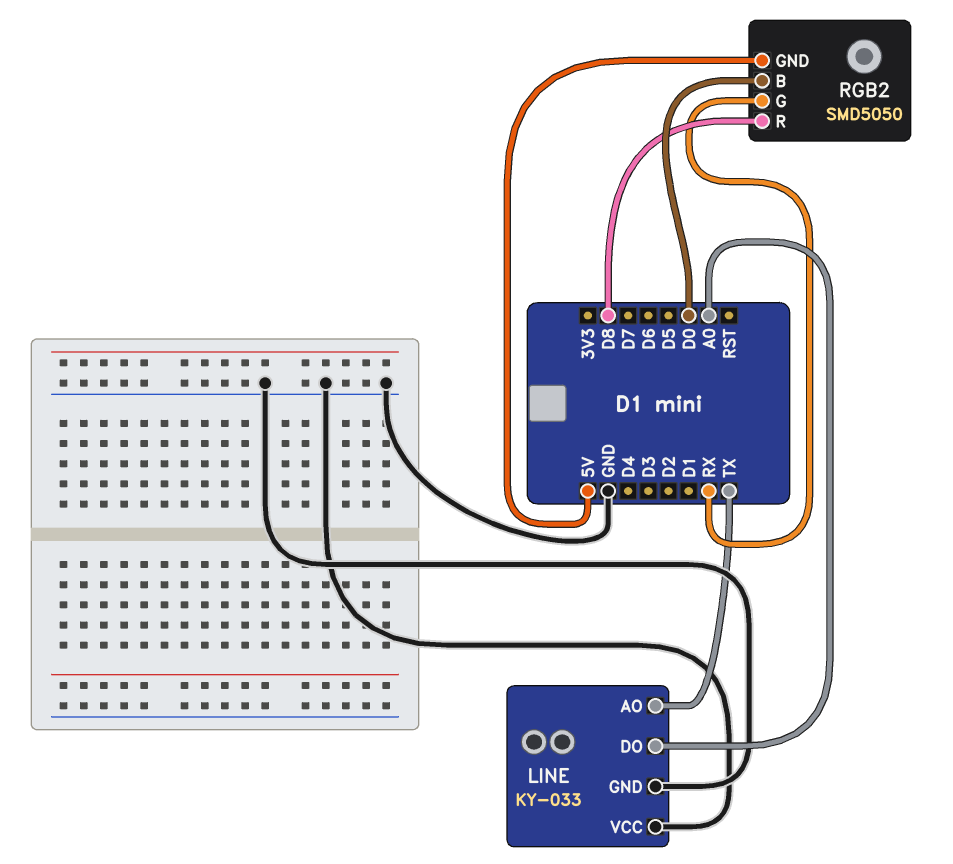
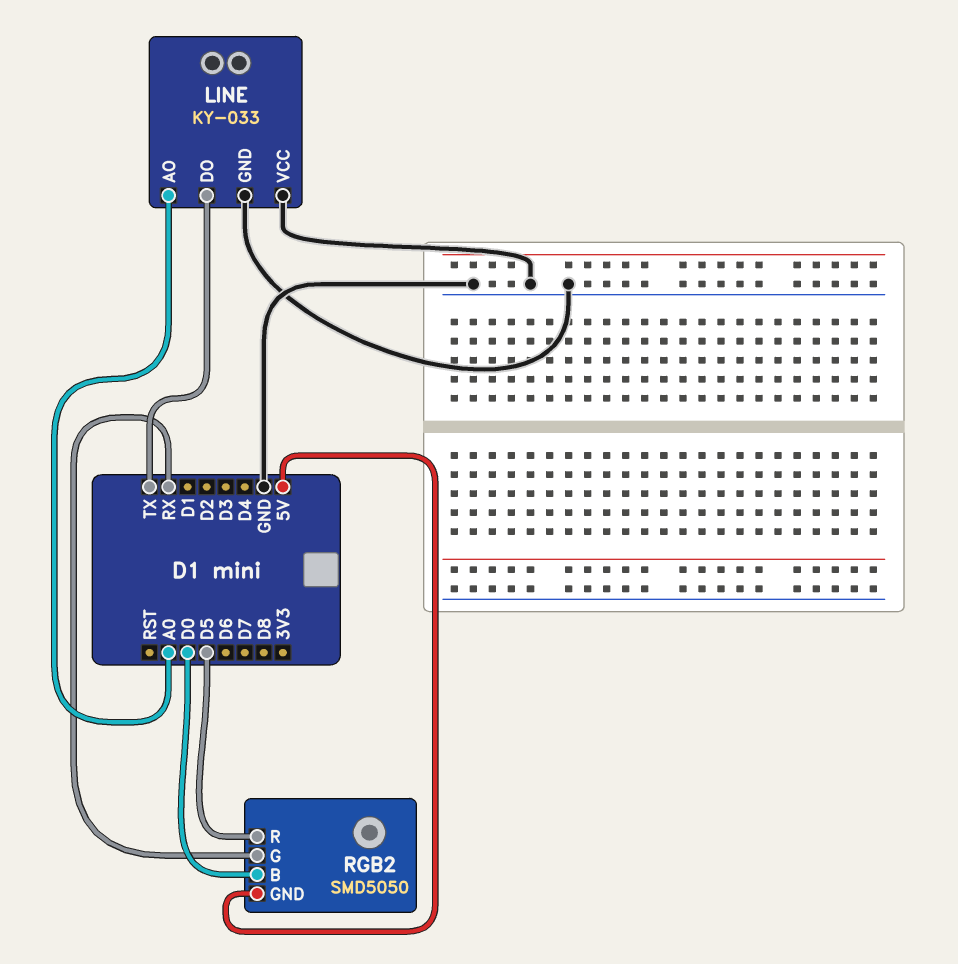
LINE pin AO: TX -> A0
LINE pin DO: A0 -> TX
RGB2 pin R: D8 -> D5

